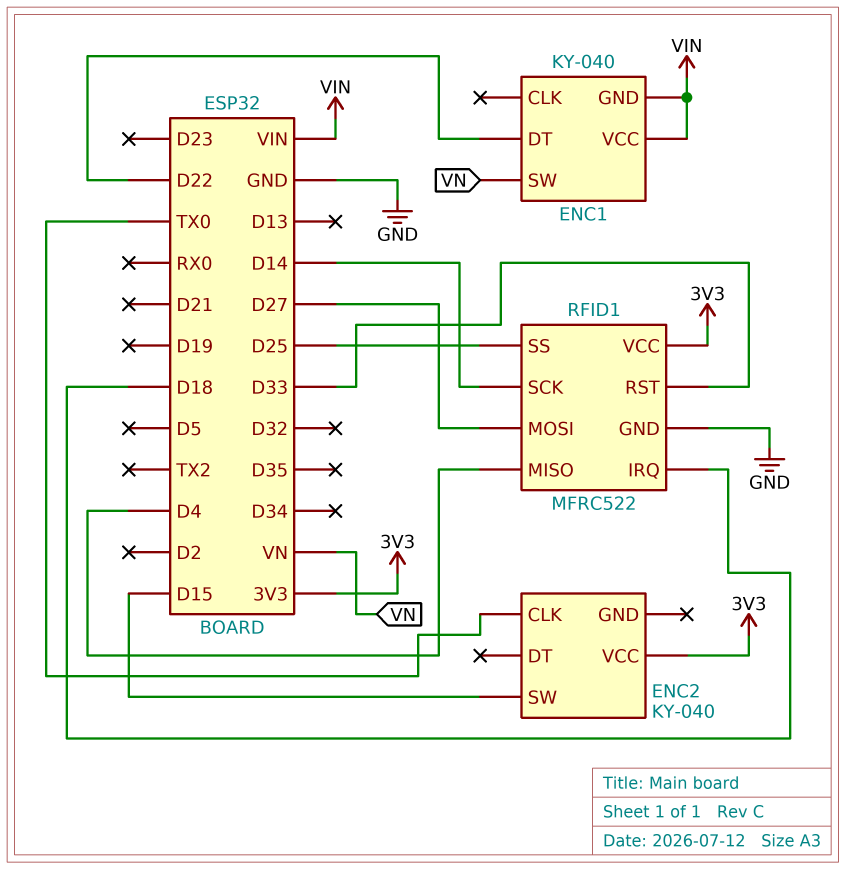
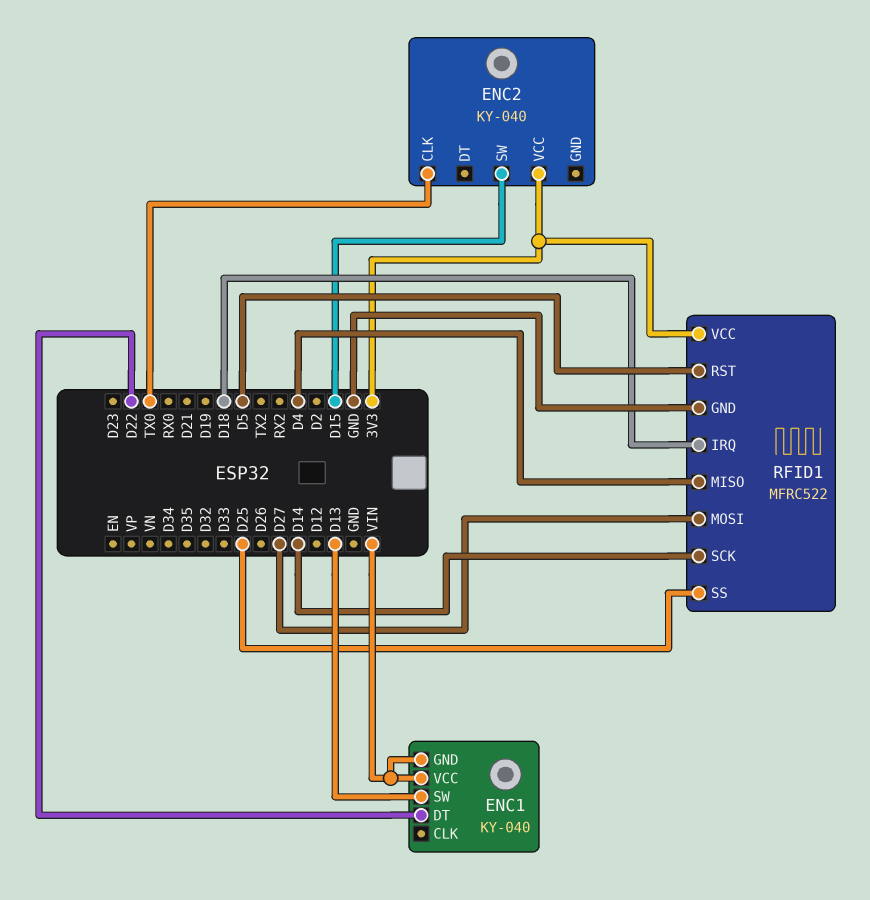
ENC1 pin SW: VN -> D13
RFID1 pin RST: D33 -> D5

